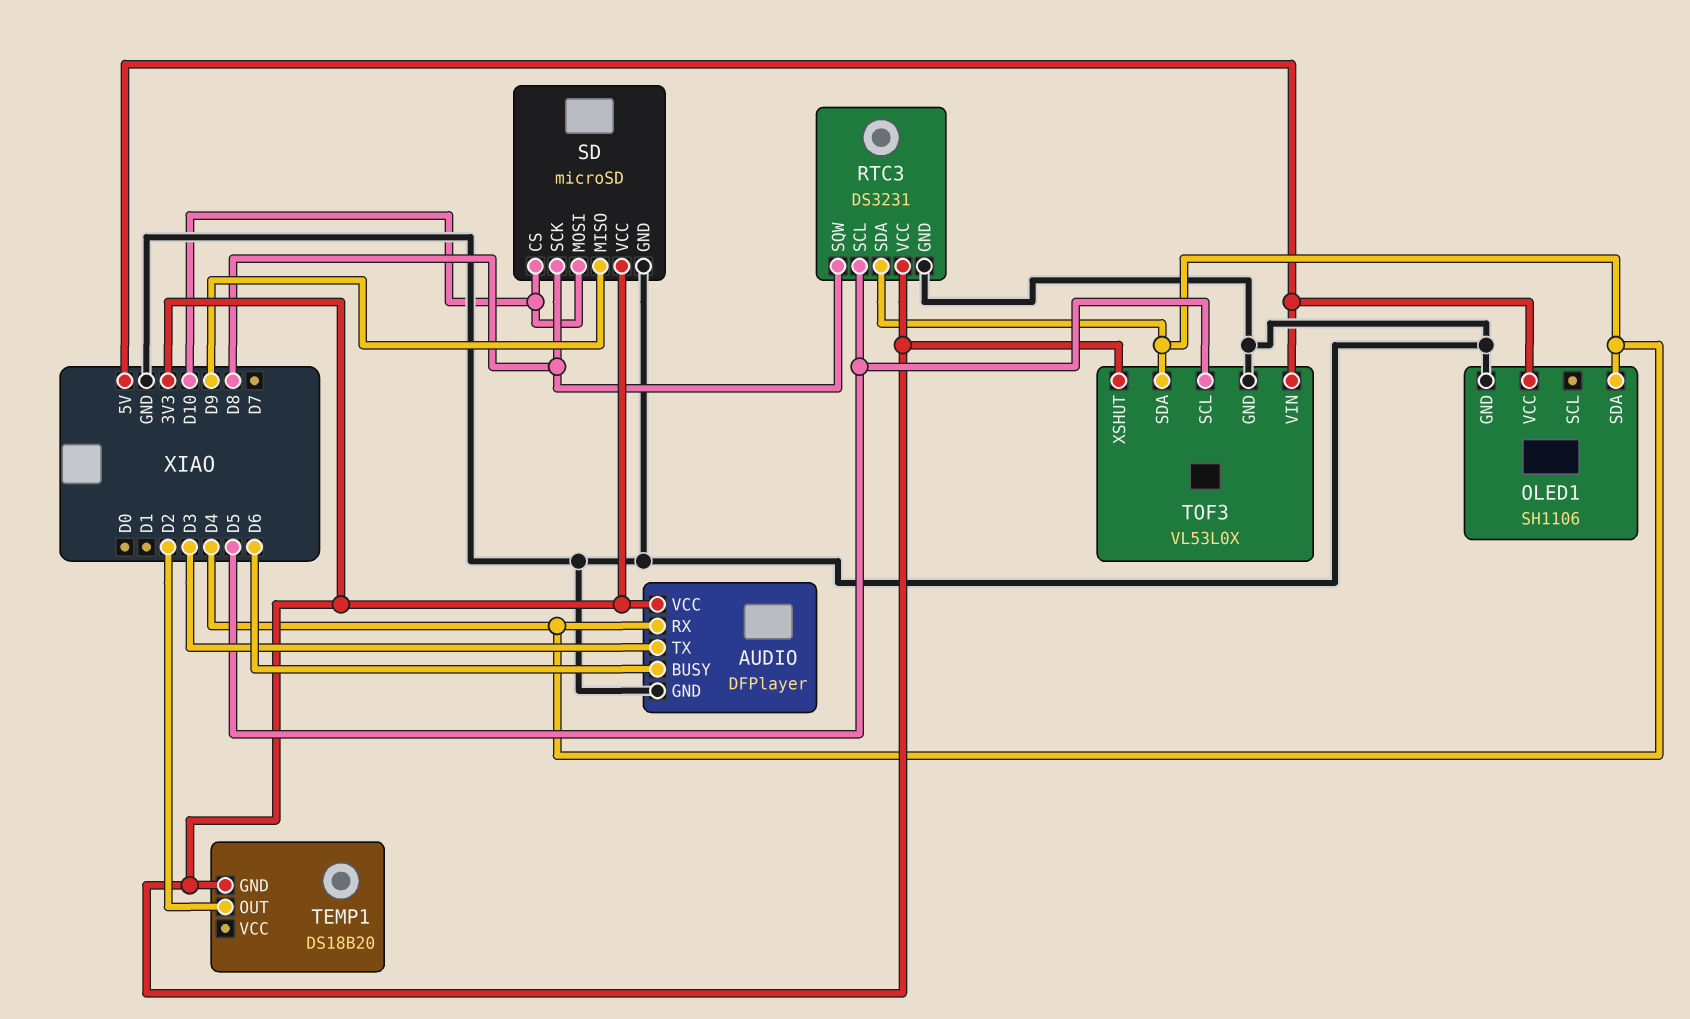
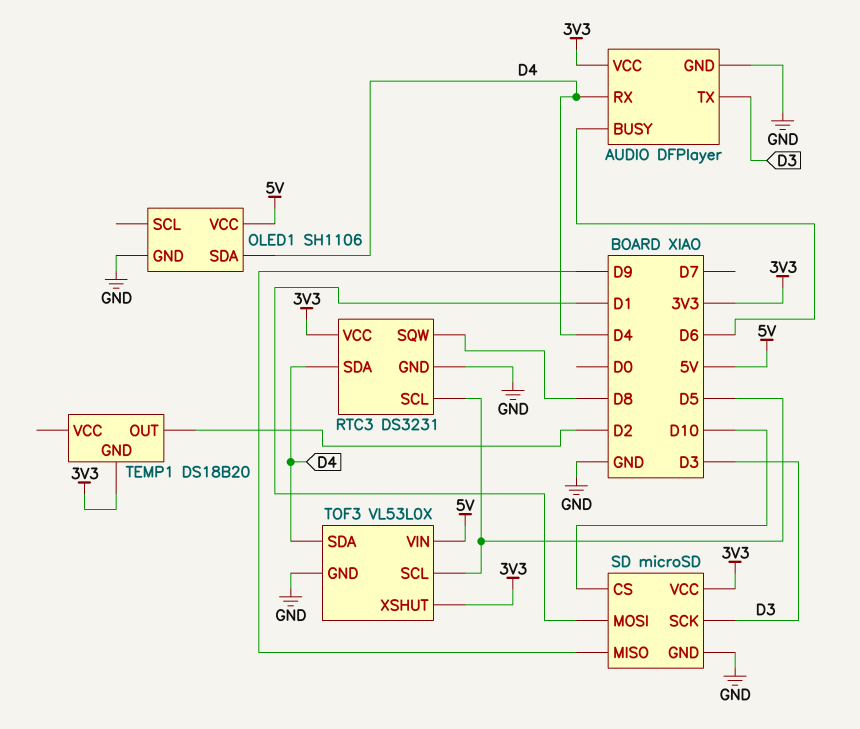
SD pin MOSI: D10 -> D1
SD pin SCK: D8 -> D3

